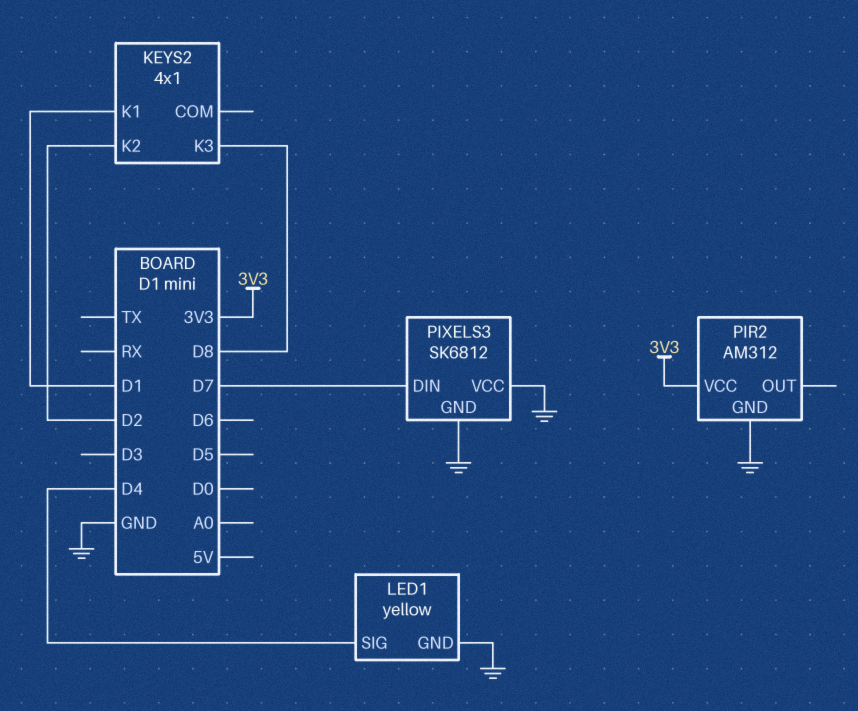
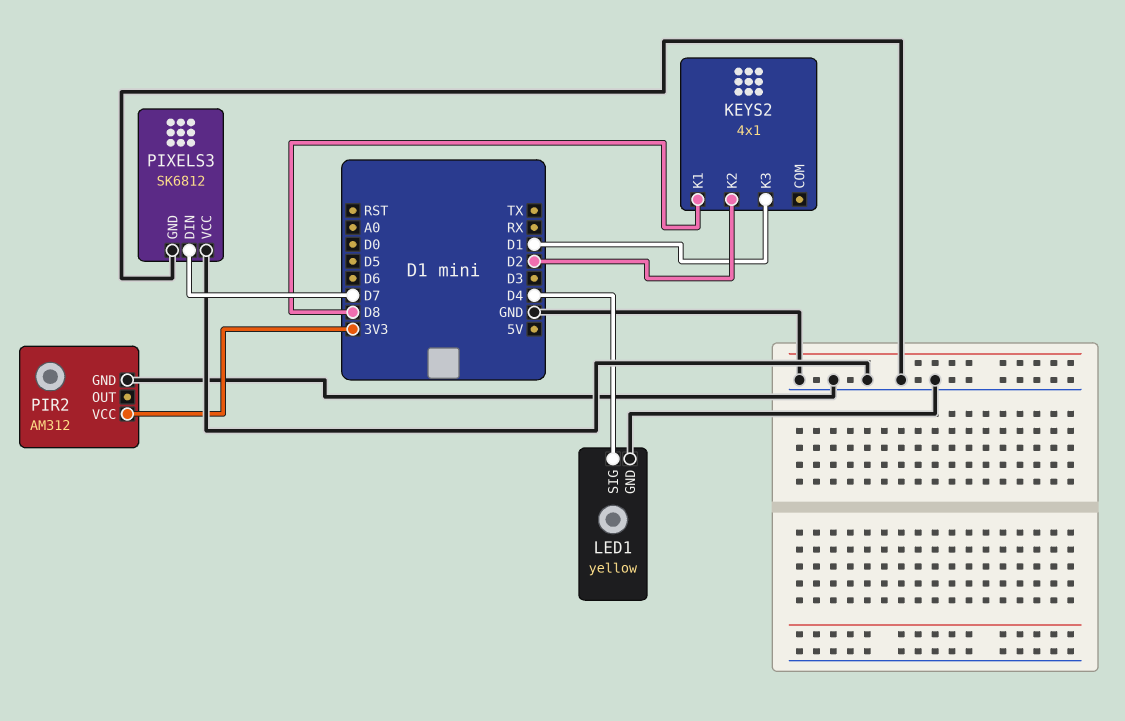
KEYS2 pin K1: D1 -> D8
KEYS2 pin K3: D8 -> D1

